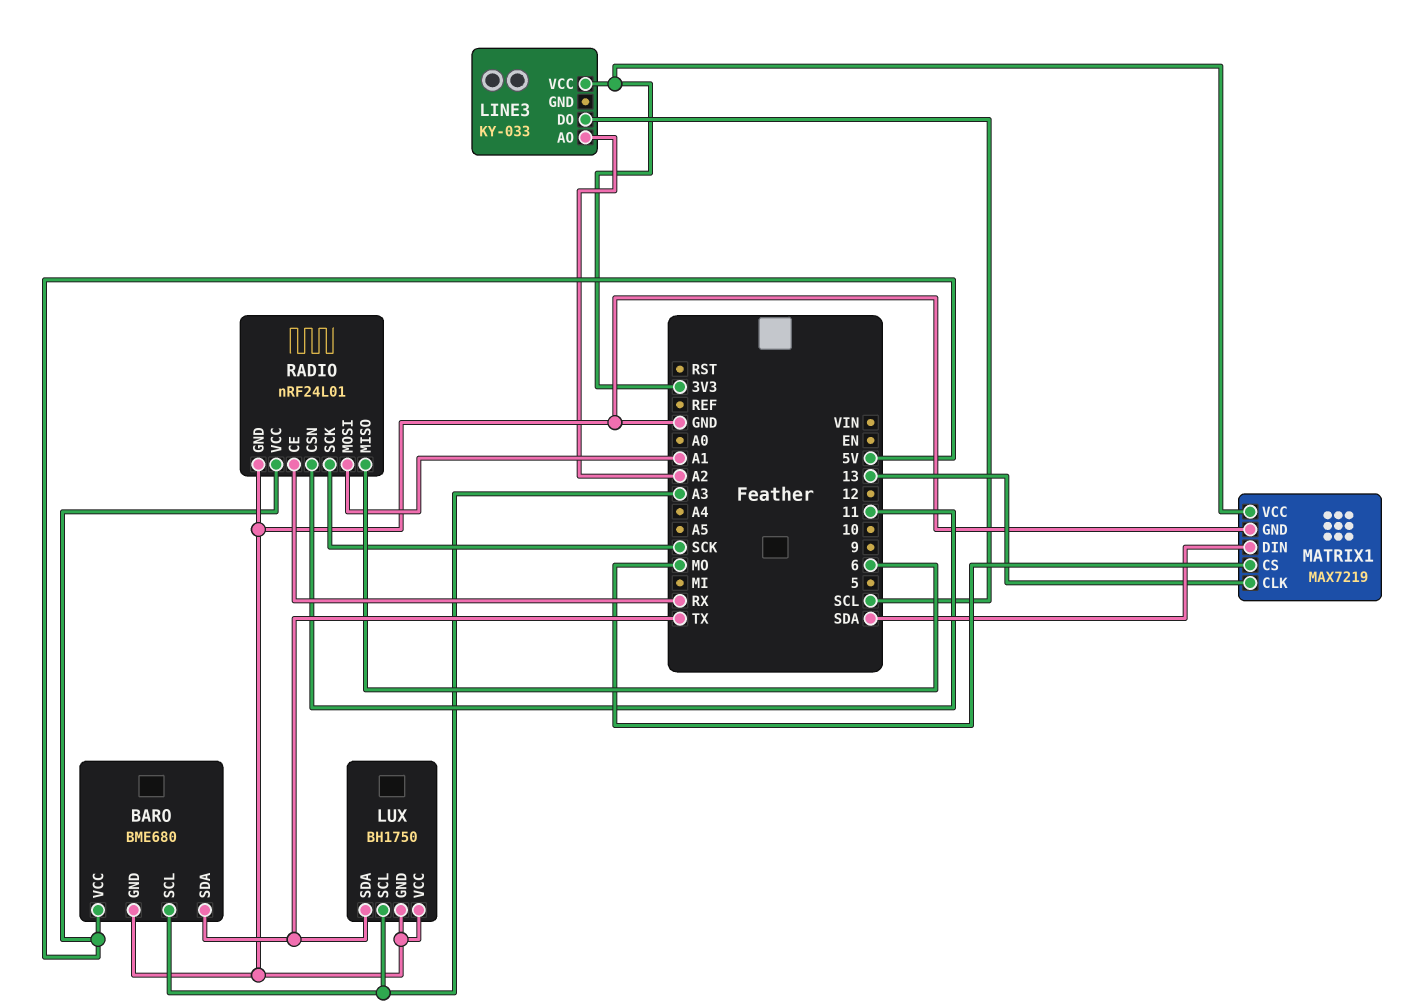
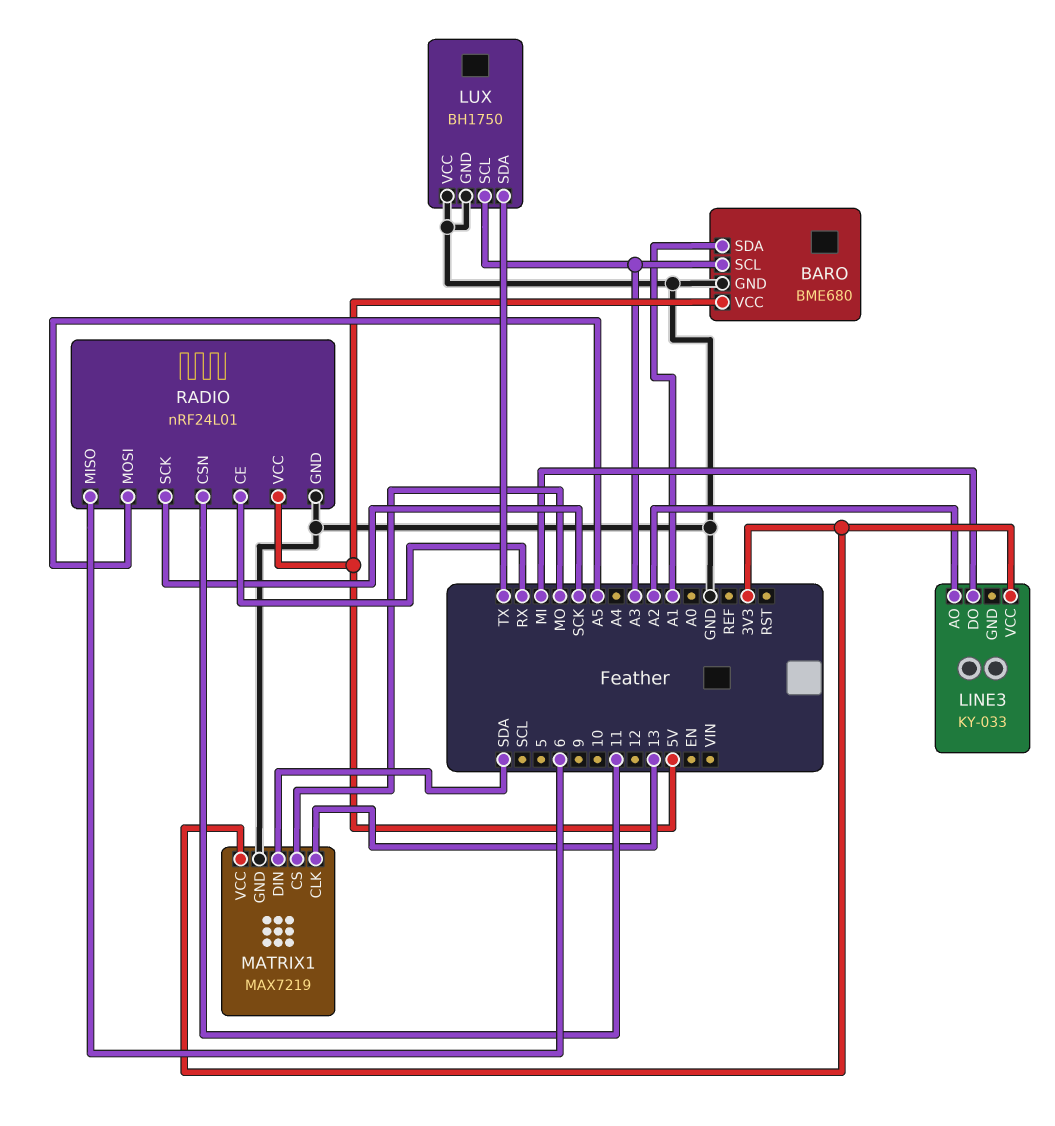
BARO pin SDA: TX -> A1
LINE3 pin DO: SCL -> MI
RADIO pin MOSI: A1 -> A5

